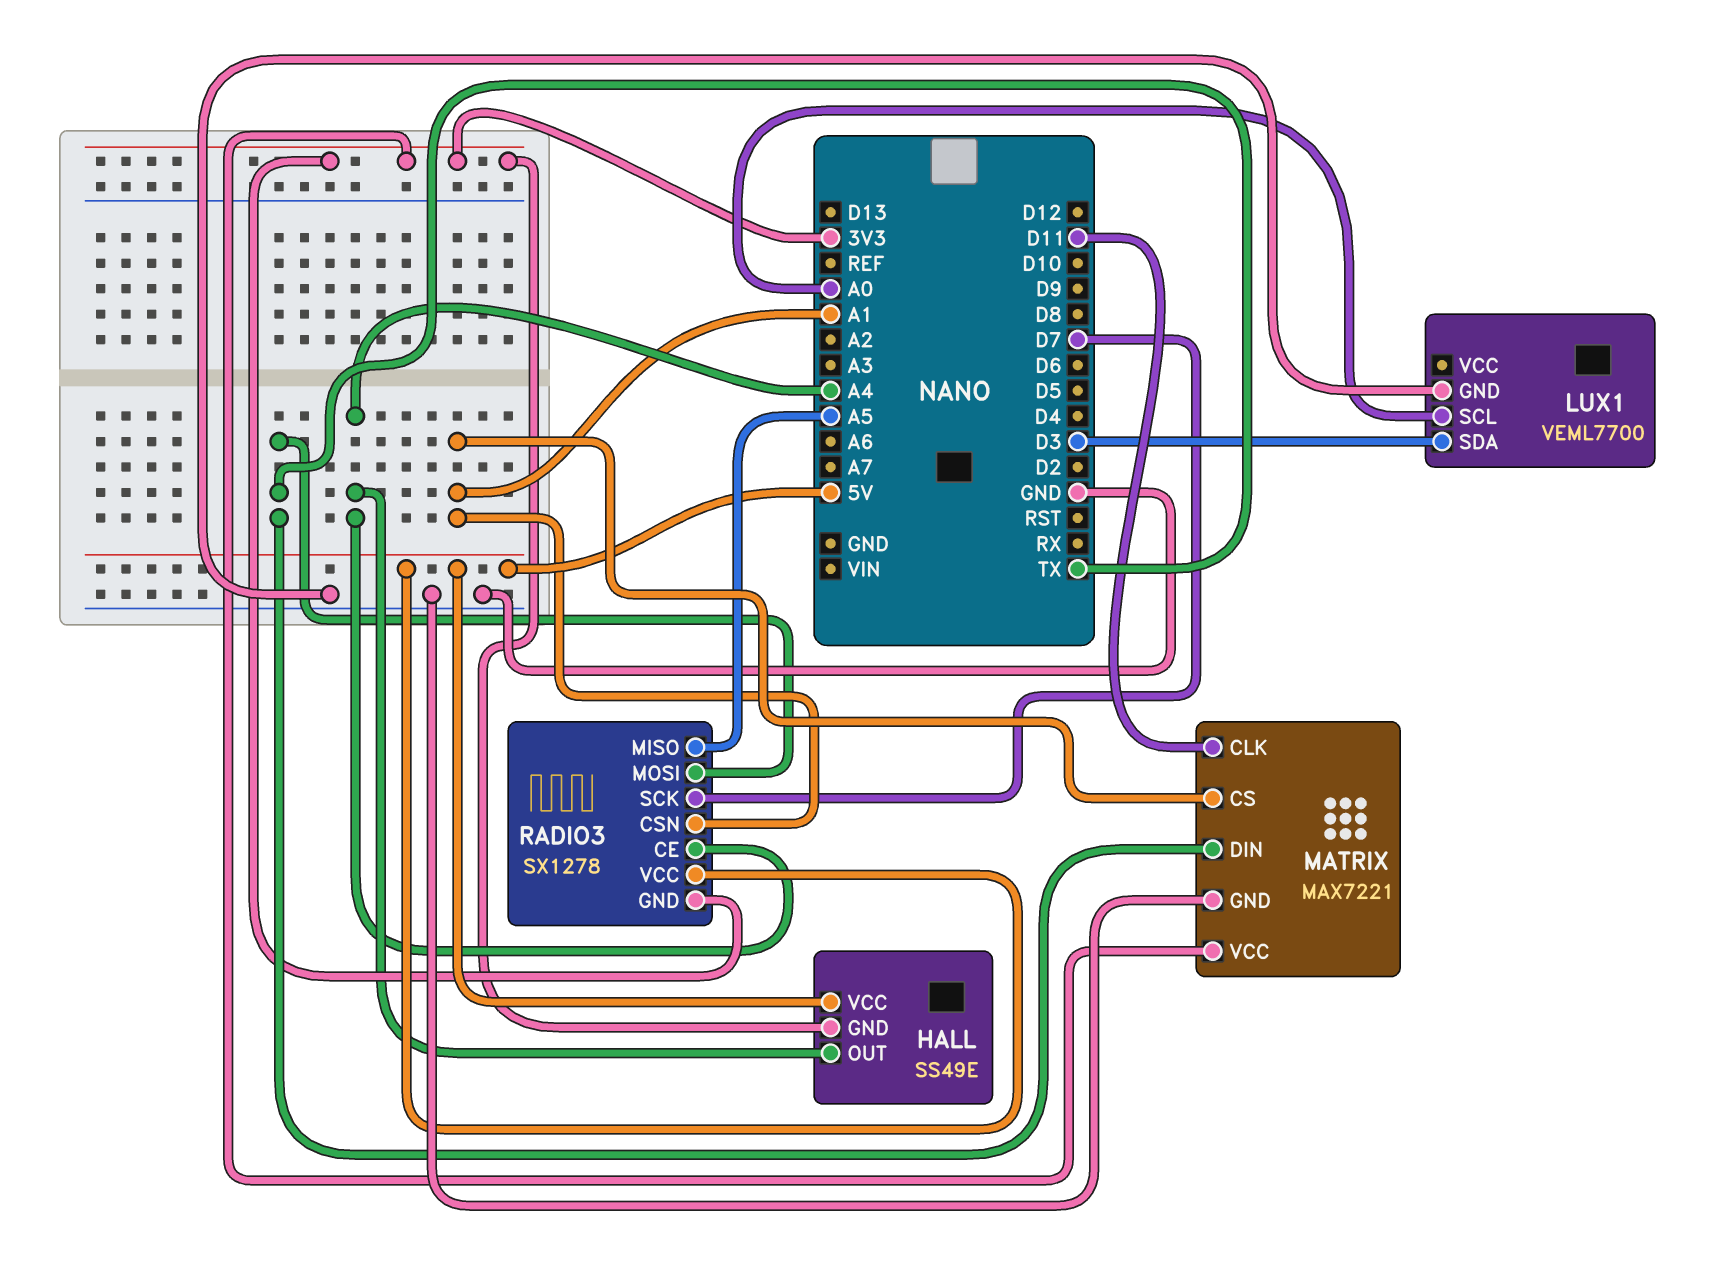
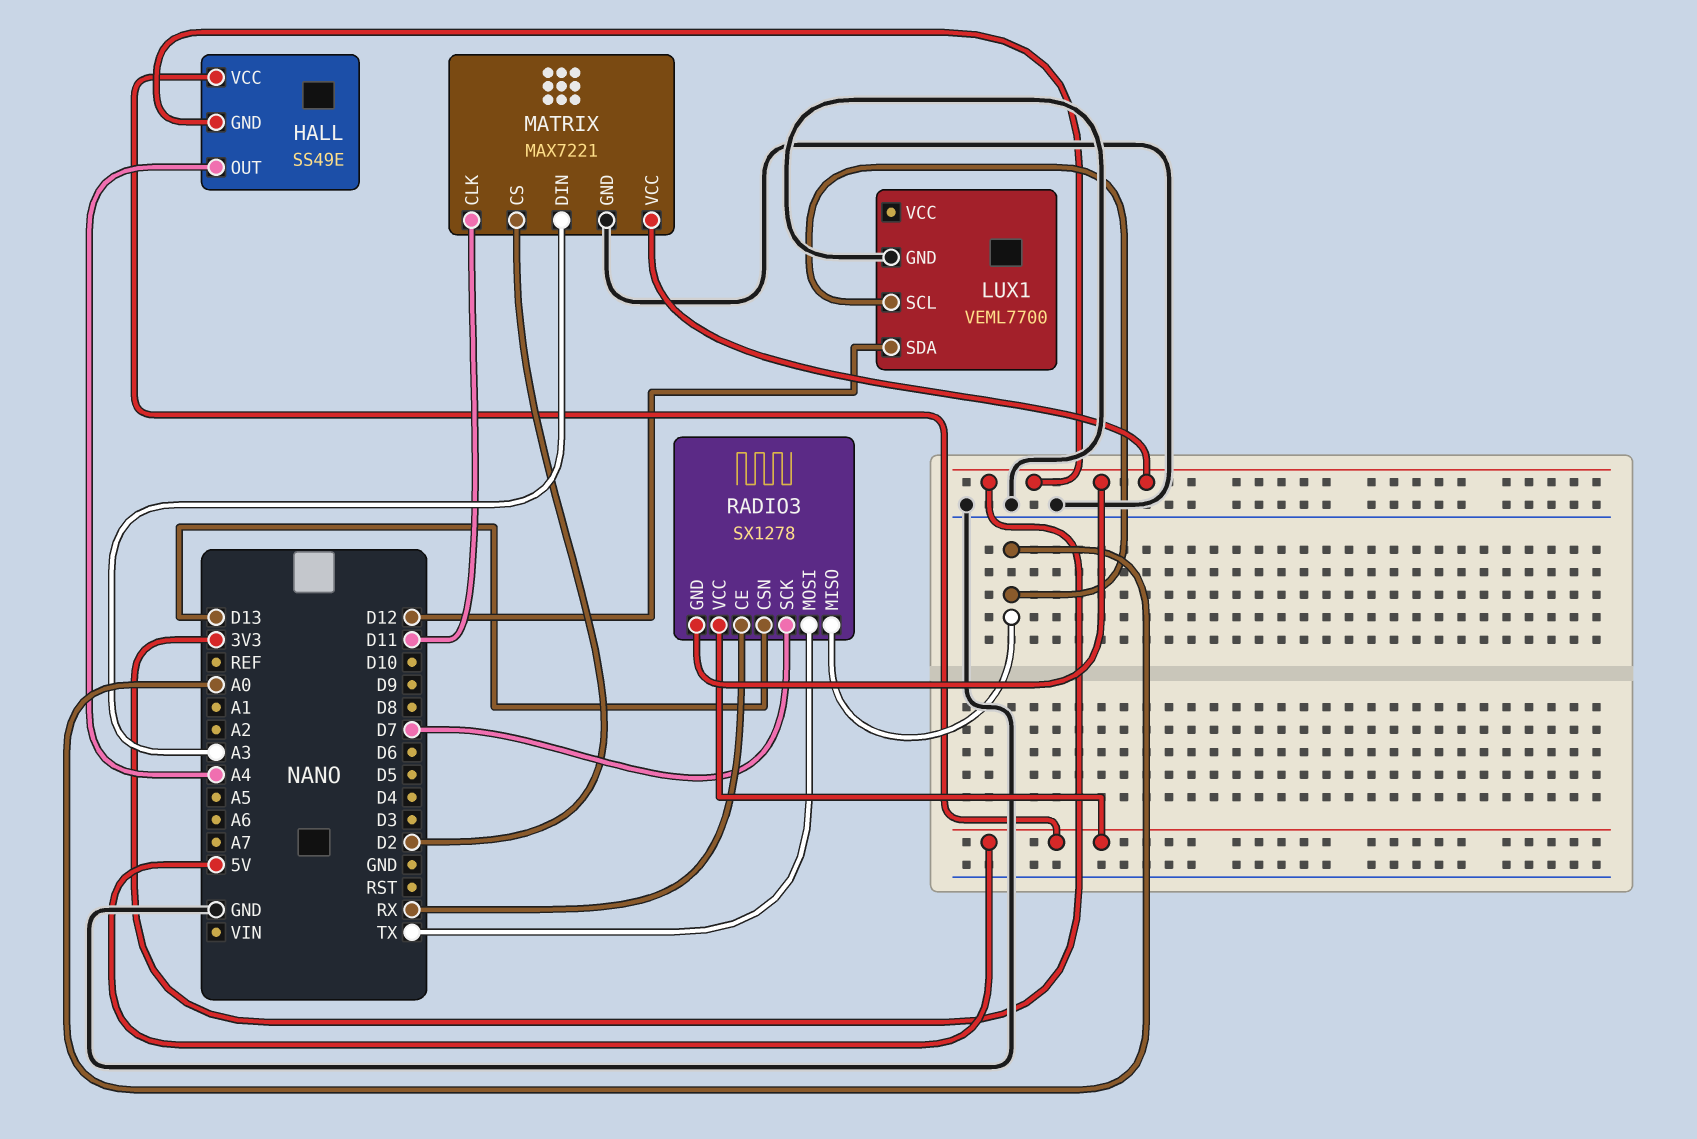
LUX1 pin SDA: D3 -> D12
MATRIX pin CS: A1 -> D2
MATRIX pin DIN: TX -> A3
RADIO3 pin CE: A4 -> RX
RADIO3 pin CSN: A1 -> D13
RADIO3 pin MISO: A5 -> A0

